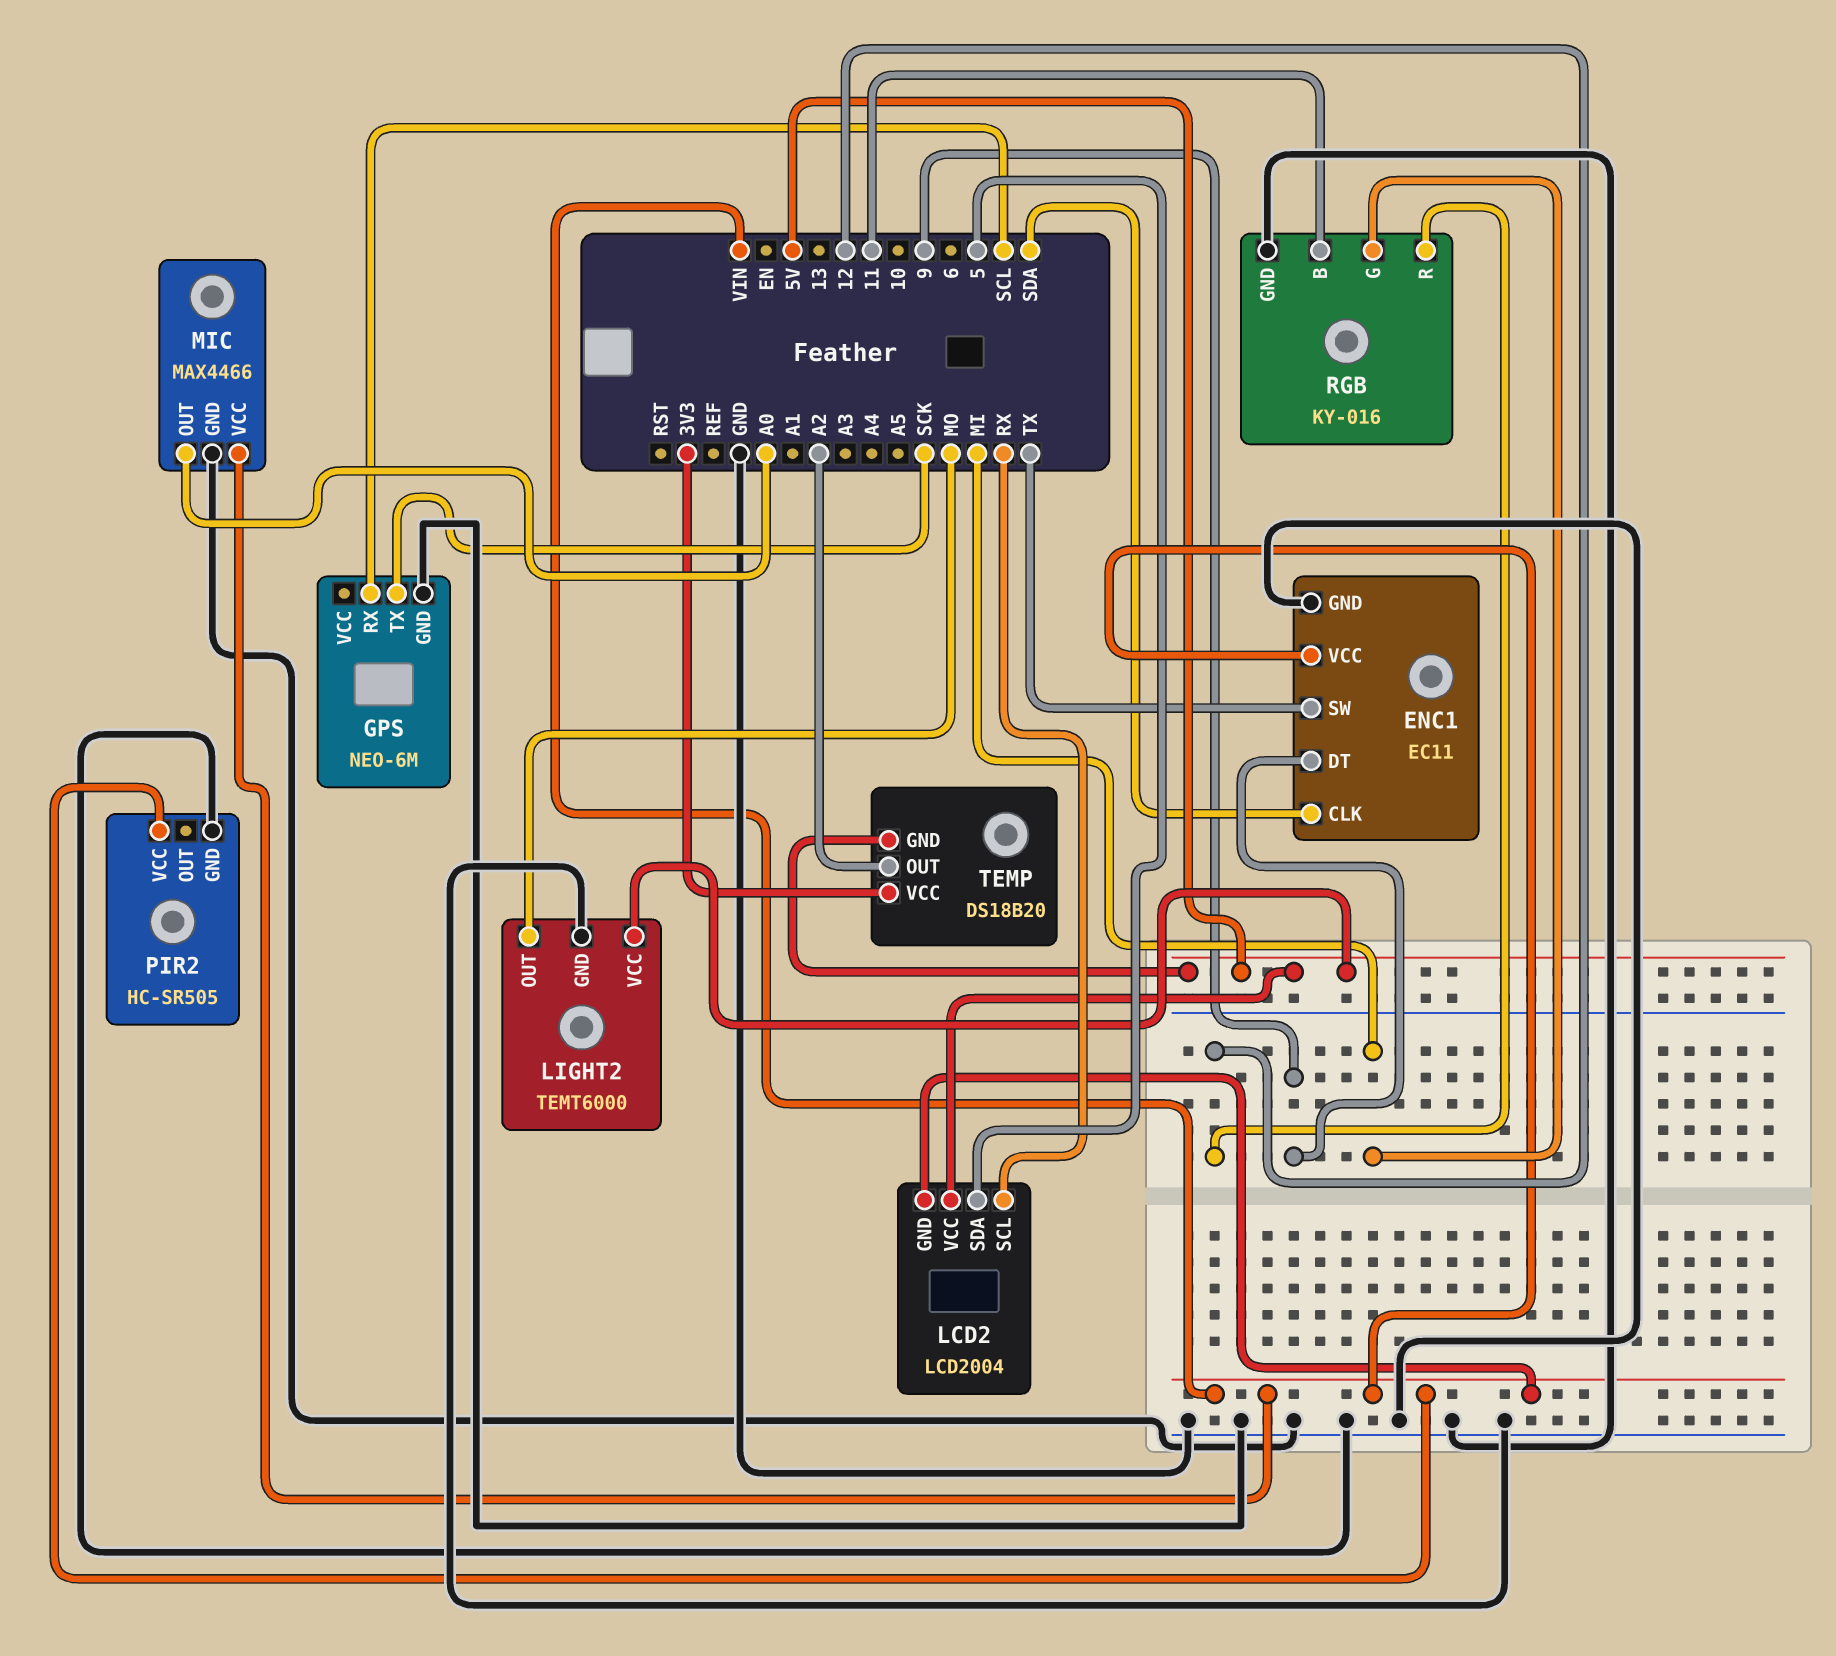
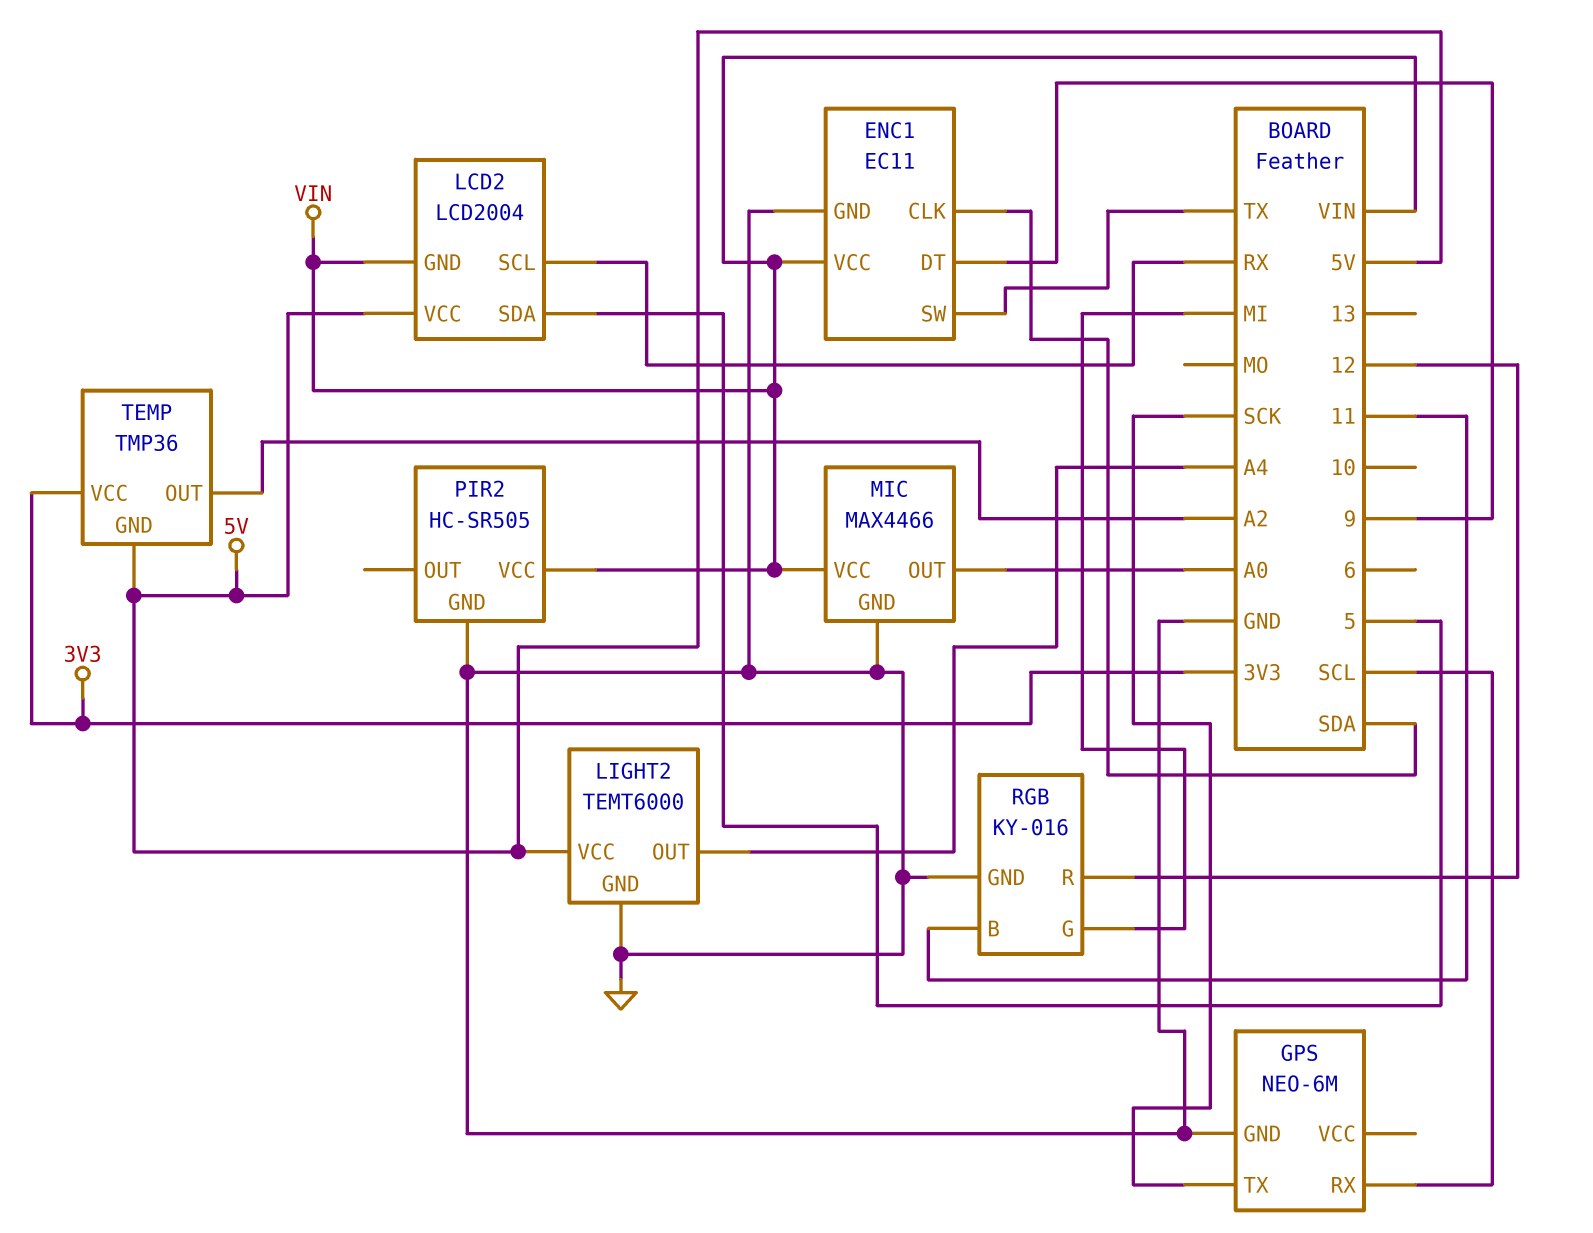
LIGHT2 pin OUT: MO -> A4
TEMP: DS18B20 -> TMP36

